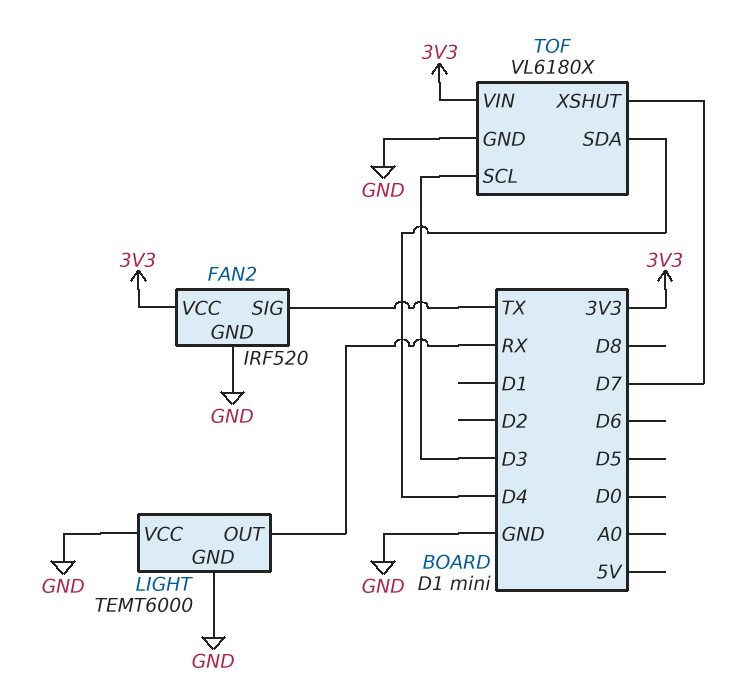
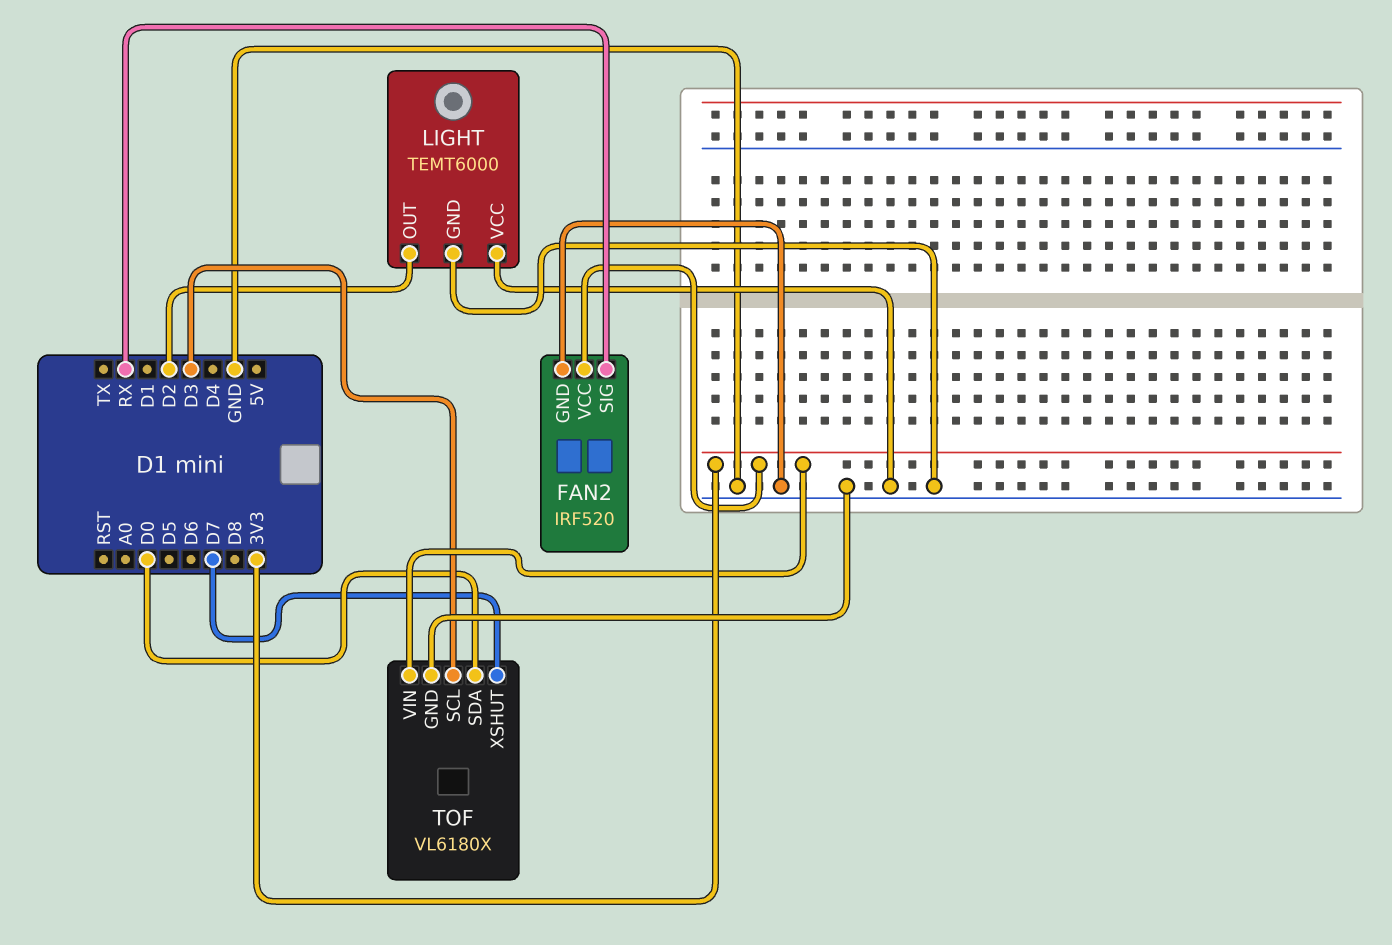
FAN2 pin SIG: TX -> RX
LIGHT pin OUT: RX -> D2
TOF pin SDA: D4 -> D0

